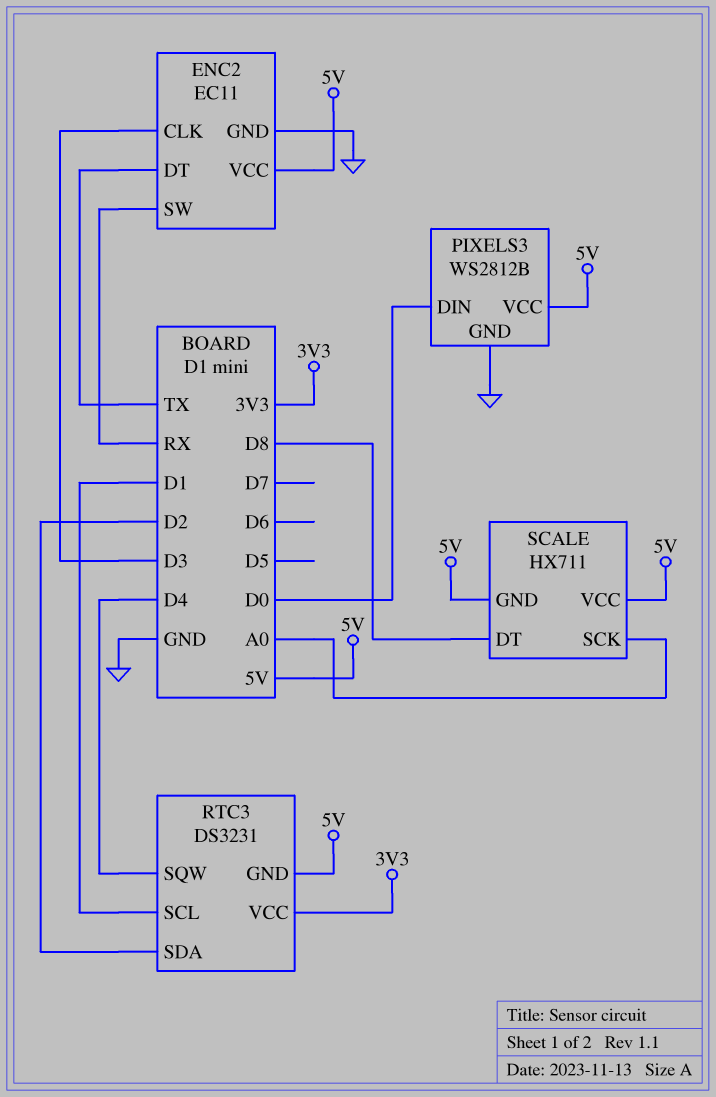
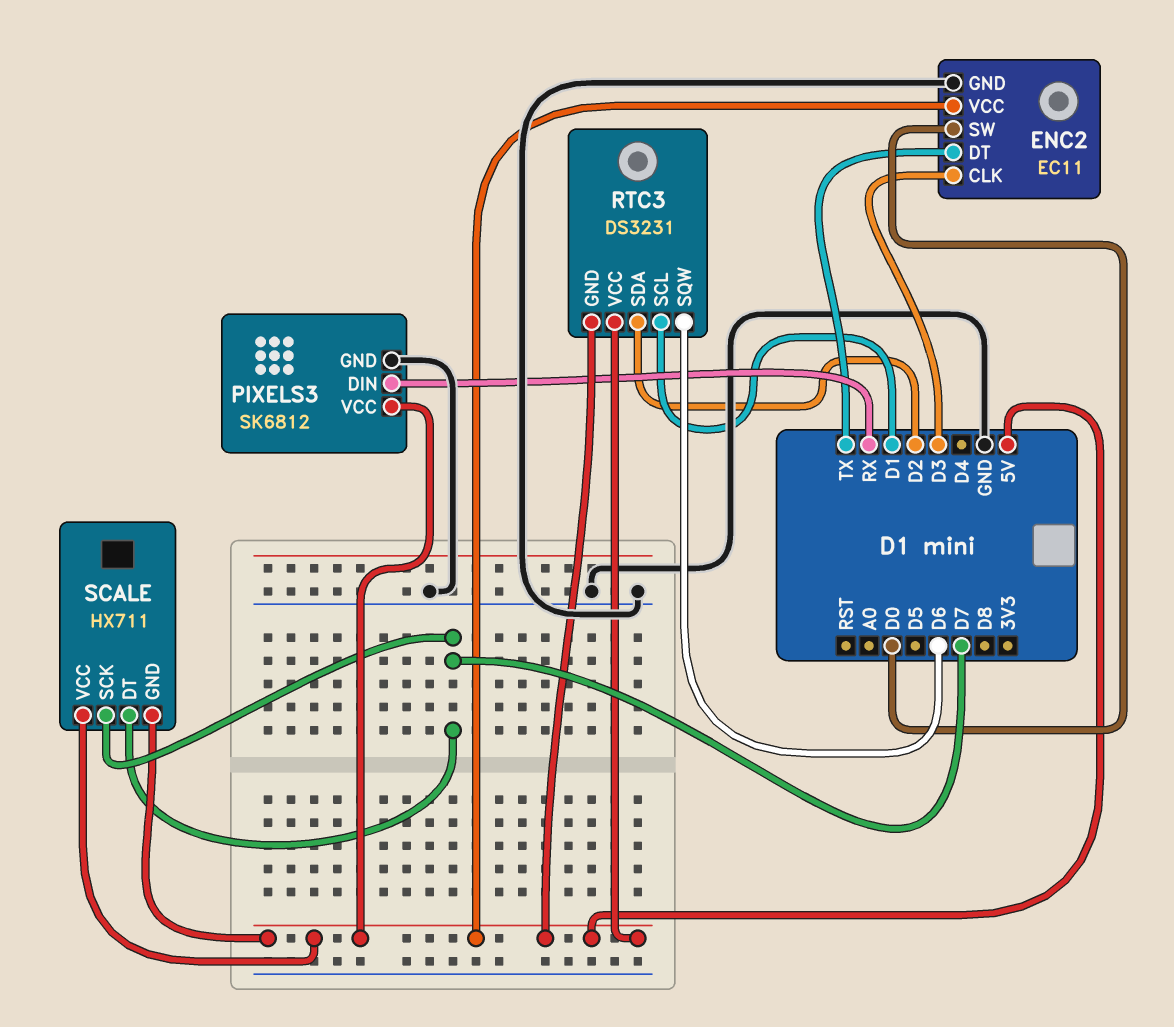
ENC2 pin SW: RX -> D0
PIXELS3: WS2812B -> SK6812
PIXELS3 pin DIN: D0 -> RX
RTC3 pin SQW: D4 -> D6
RTC3 pin VCC: 3V3 -> 5V
SCALE pin DT: D8 -> D7
SCALE pin SCK: A0 -> D7

